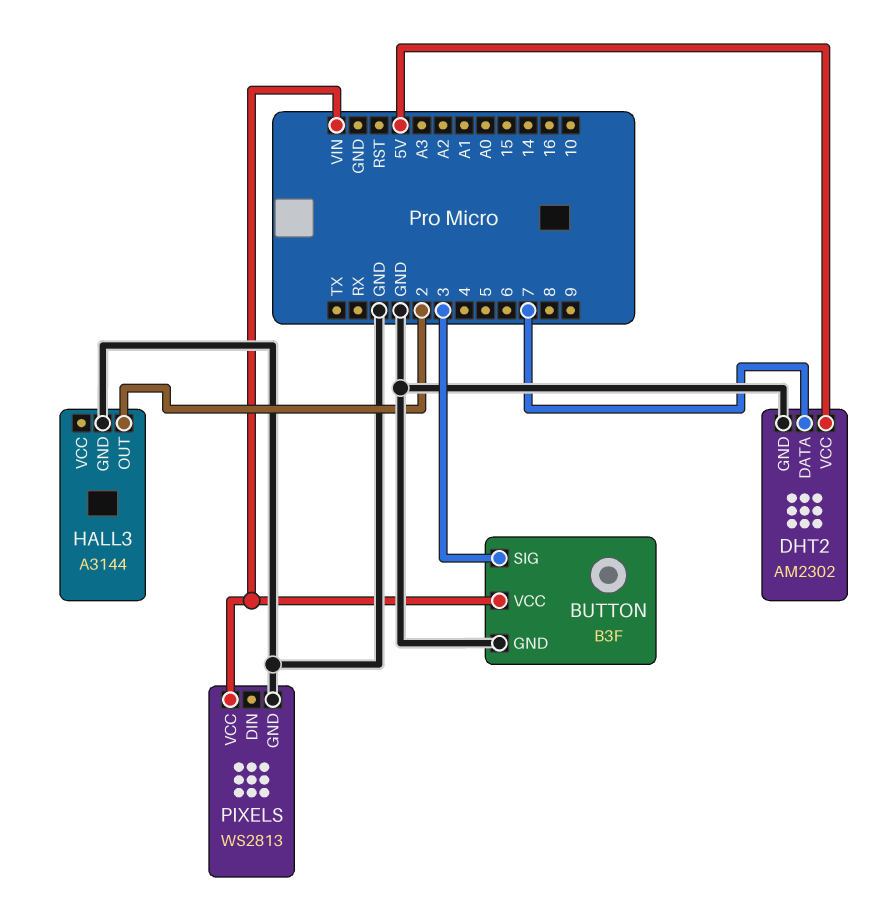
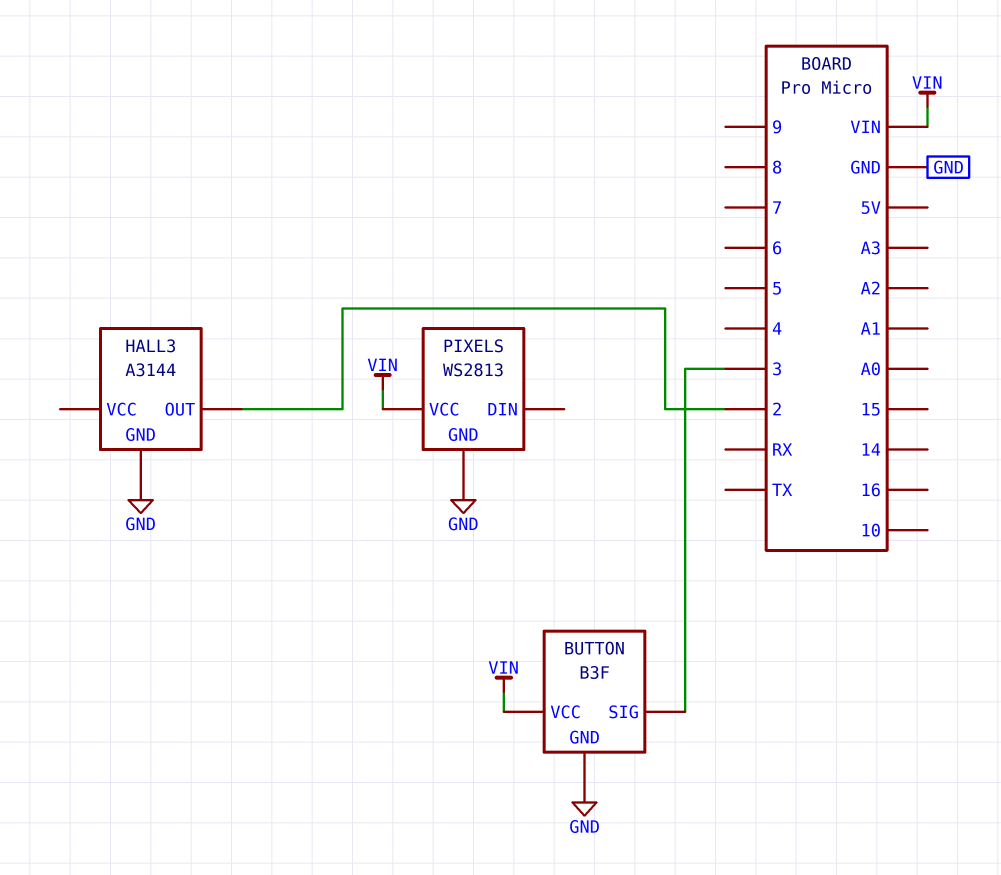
DHT2: AM2302 -> none
DHT2 pin DATA: 7 -> none
DHT2 pin GND: GND -> none
DHT2 pin VCC: 5V -> none

